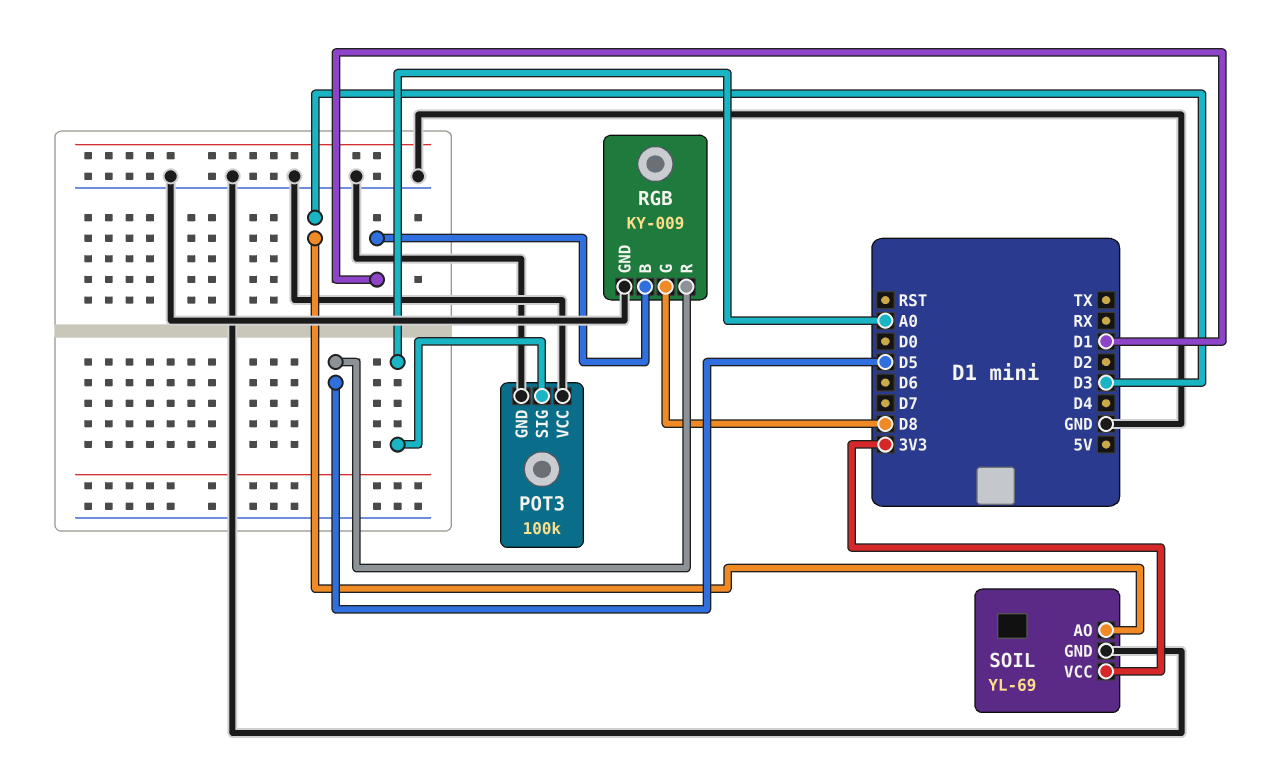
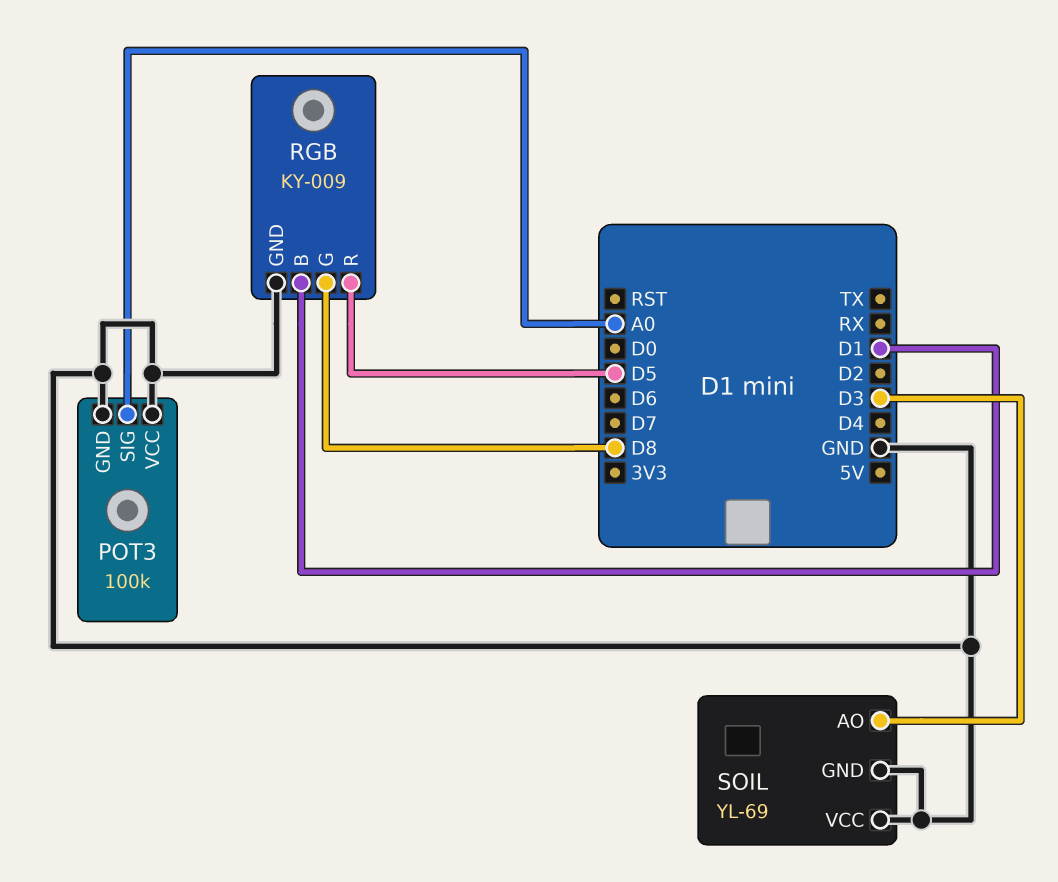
SOIL pin VCC: 3V3 -> GND

